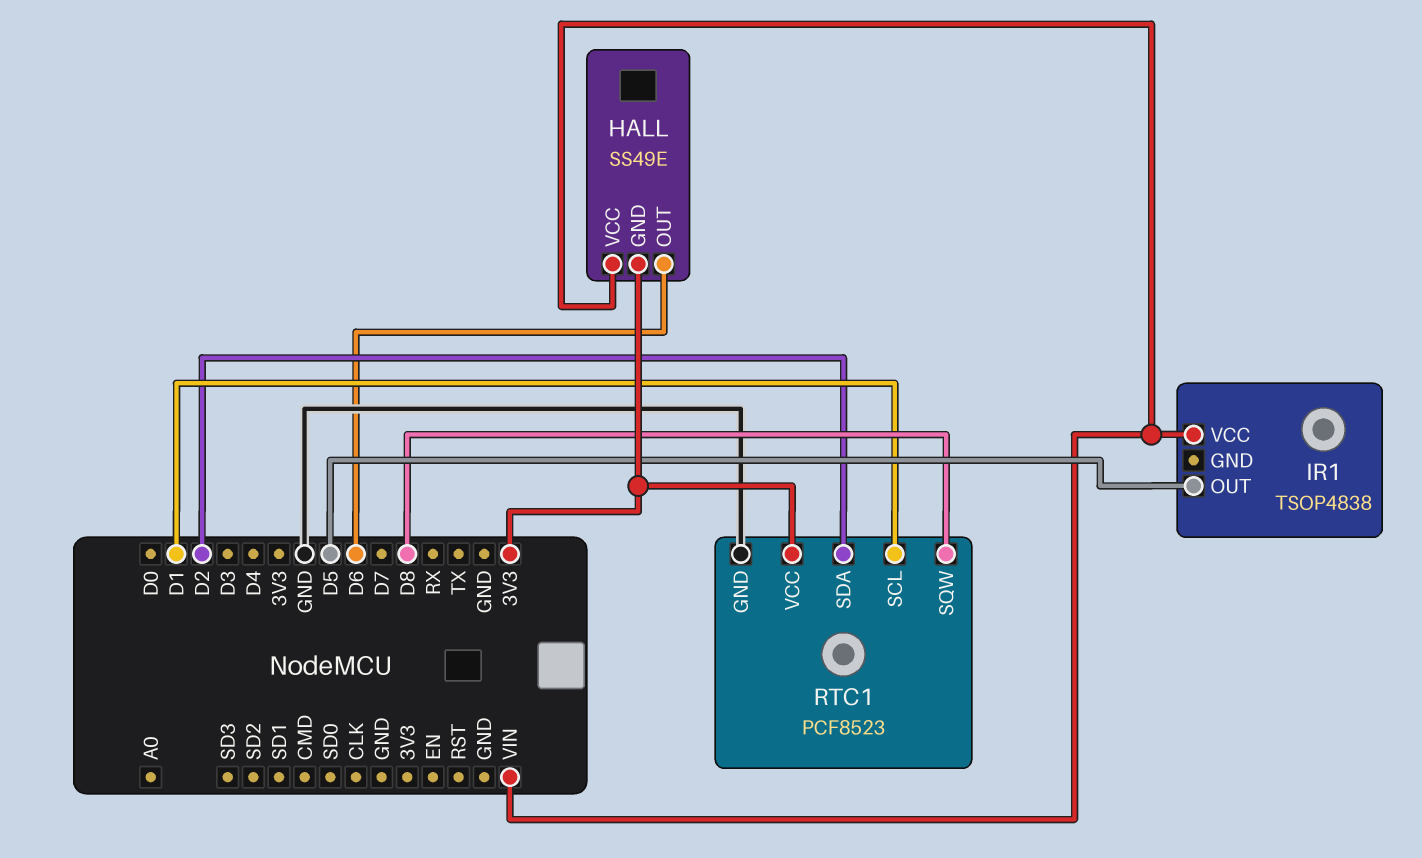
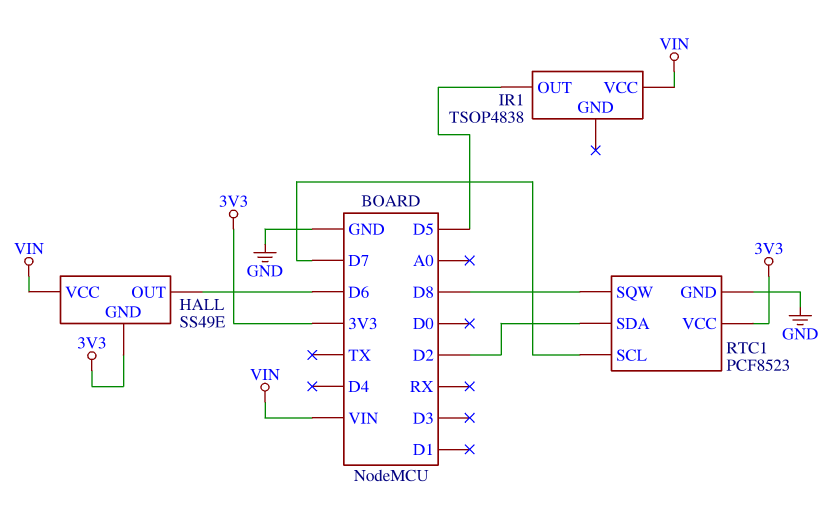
RTC1 pin SCL: D1 -> D7

